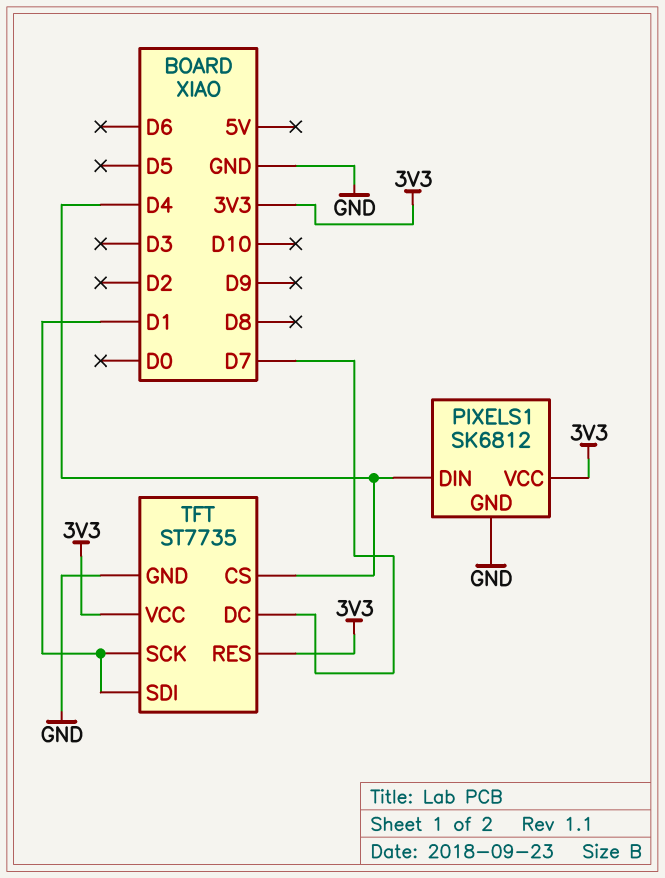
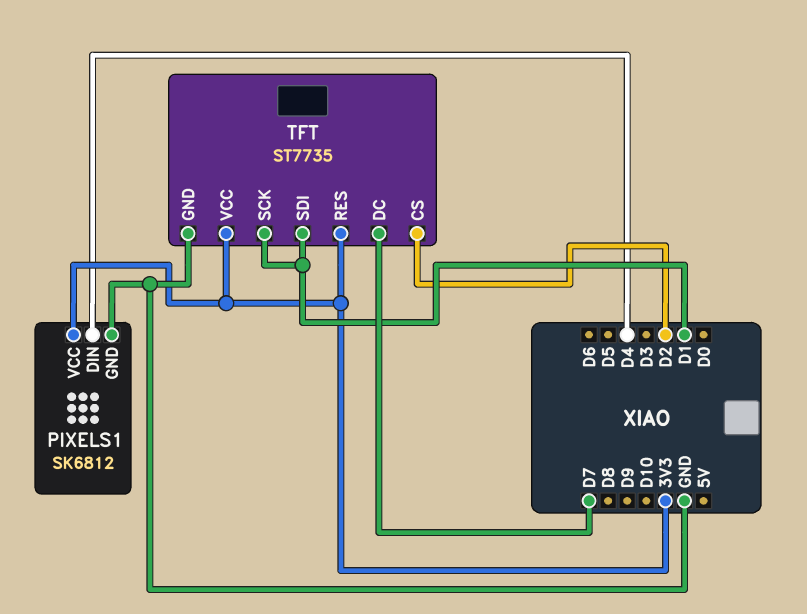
TFT pin CS: D4 -> D2

